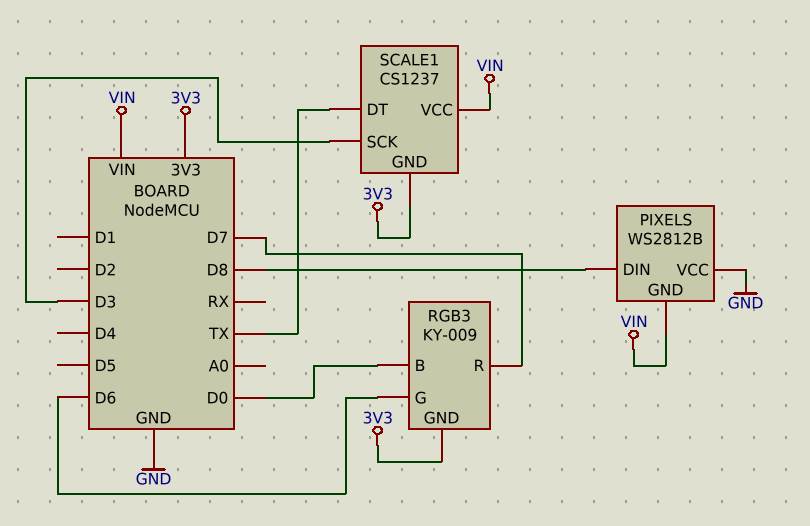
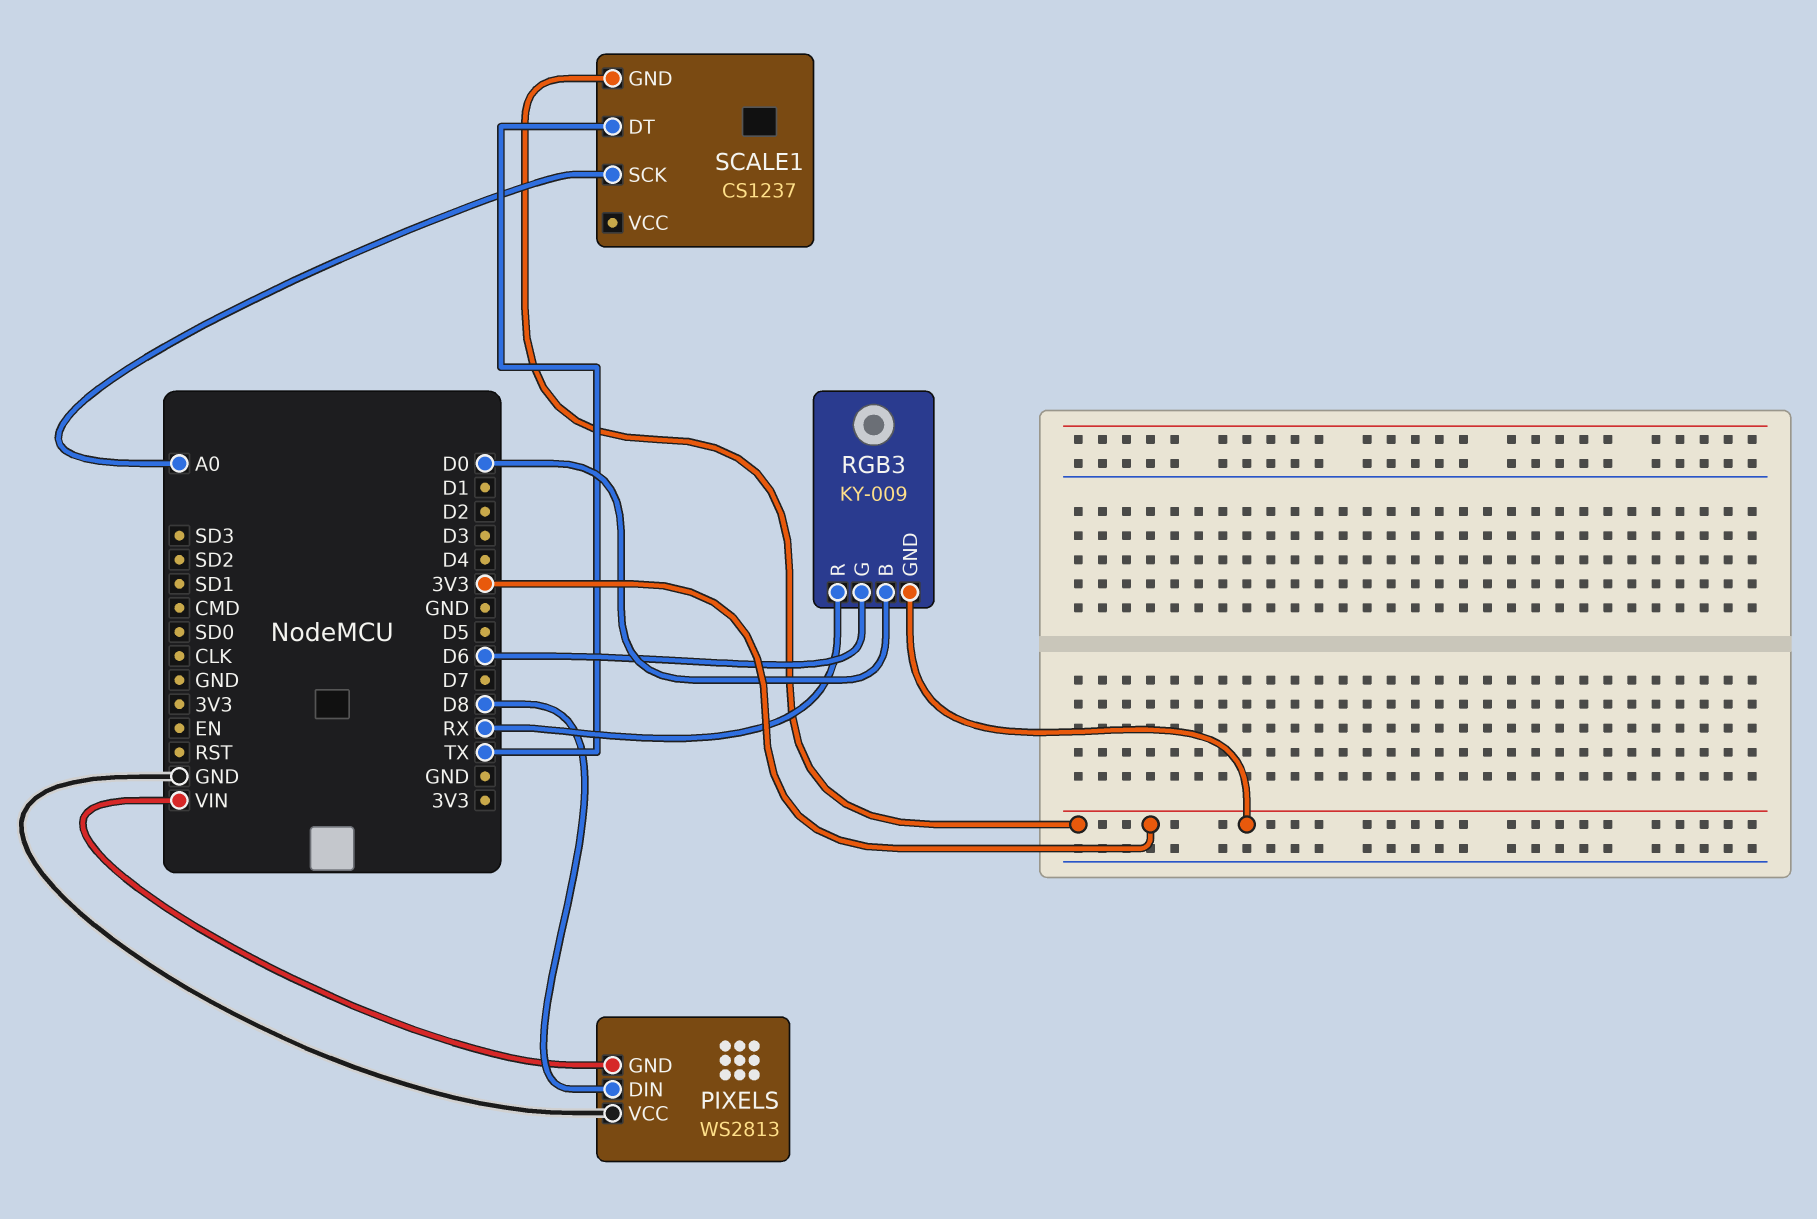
PIXELS: WS2812B -> WS2813
RGB3 pin R: D7 -> RX
SCALE1 pin SCK: D3 -> A0
SCALE1 pin VCC: VIN -> none

